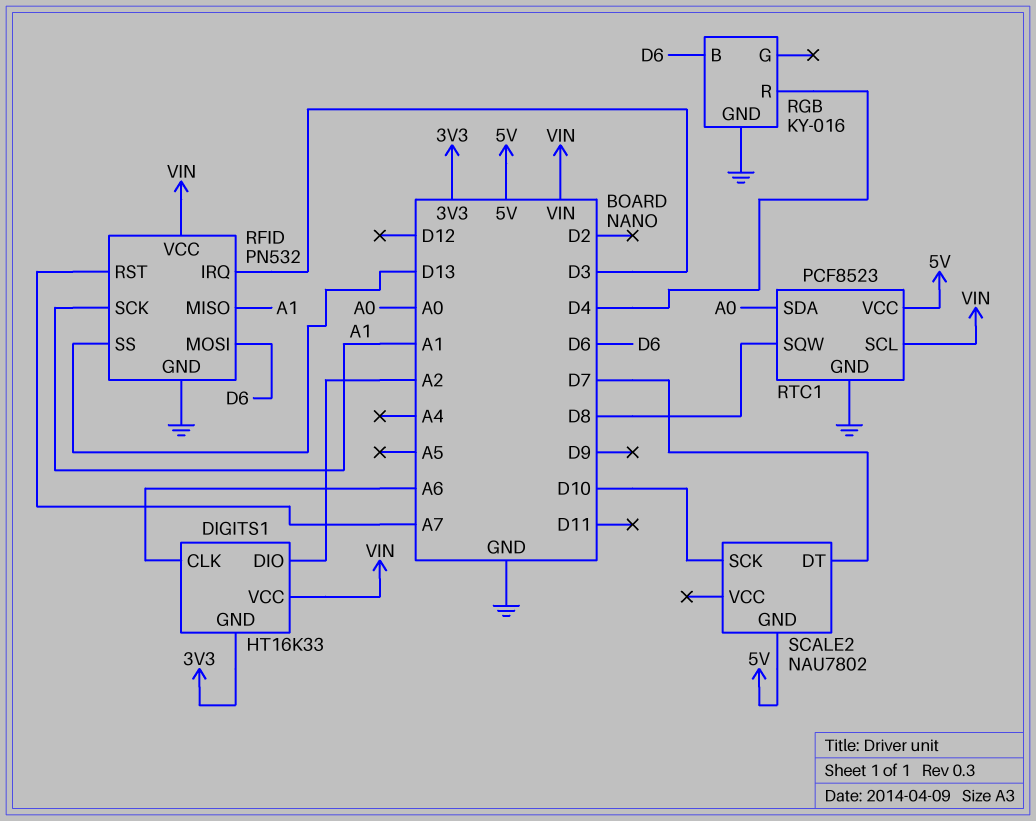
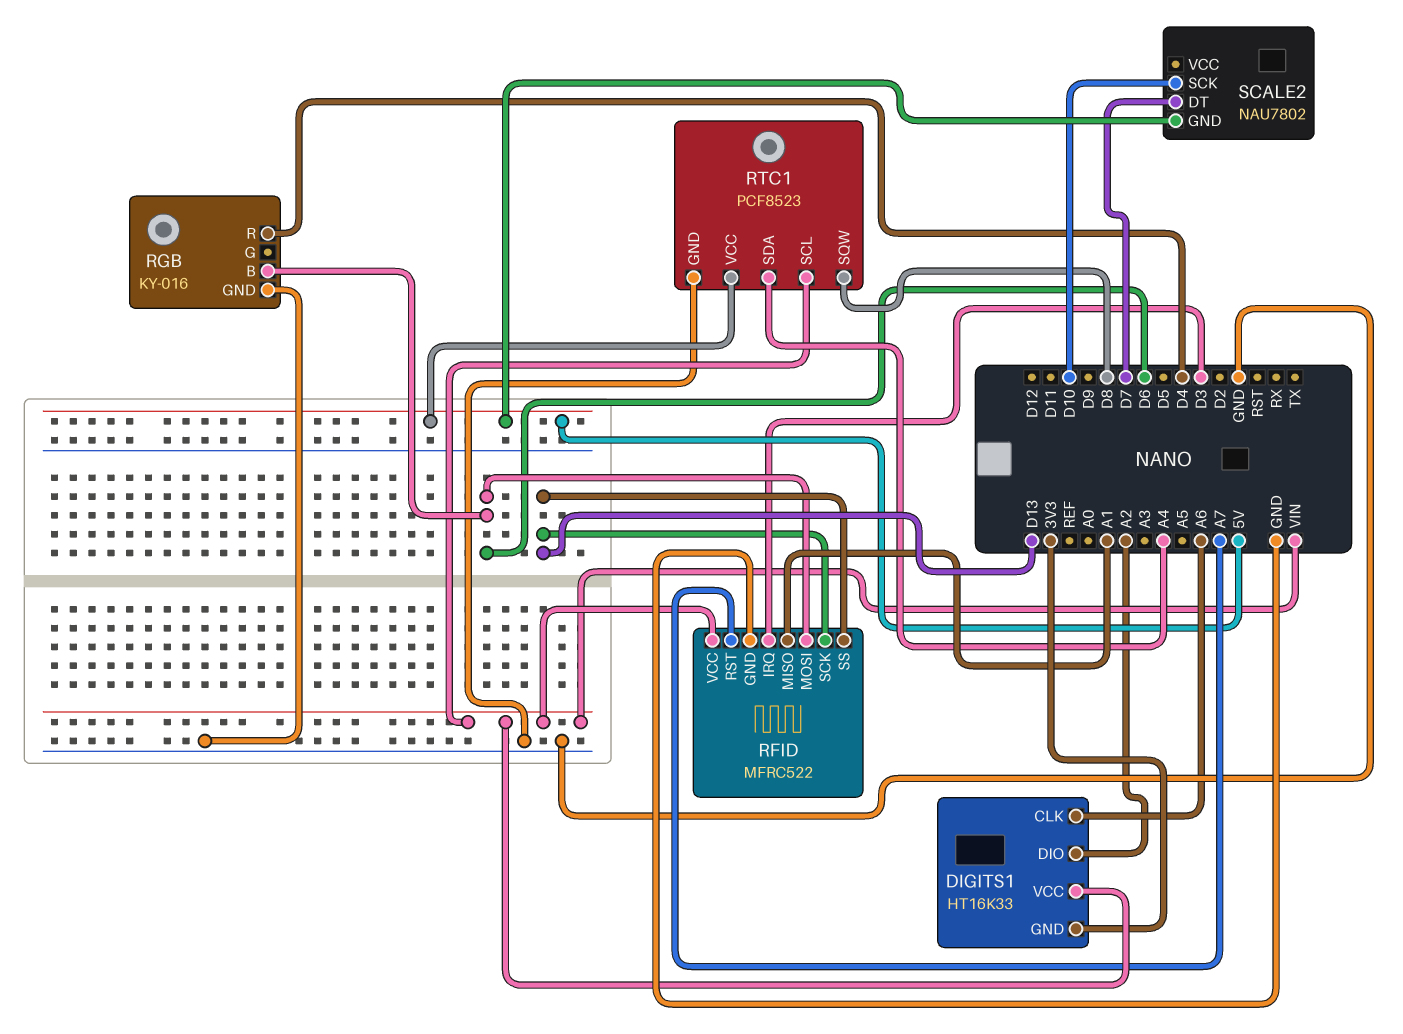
RFID: PN532 -> MFRC522
RFID pin SCK: A1 -> D13
RTC1 pin SDA: A0 -> A4

